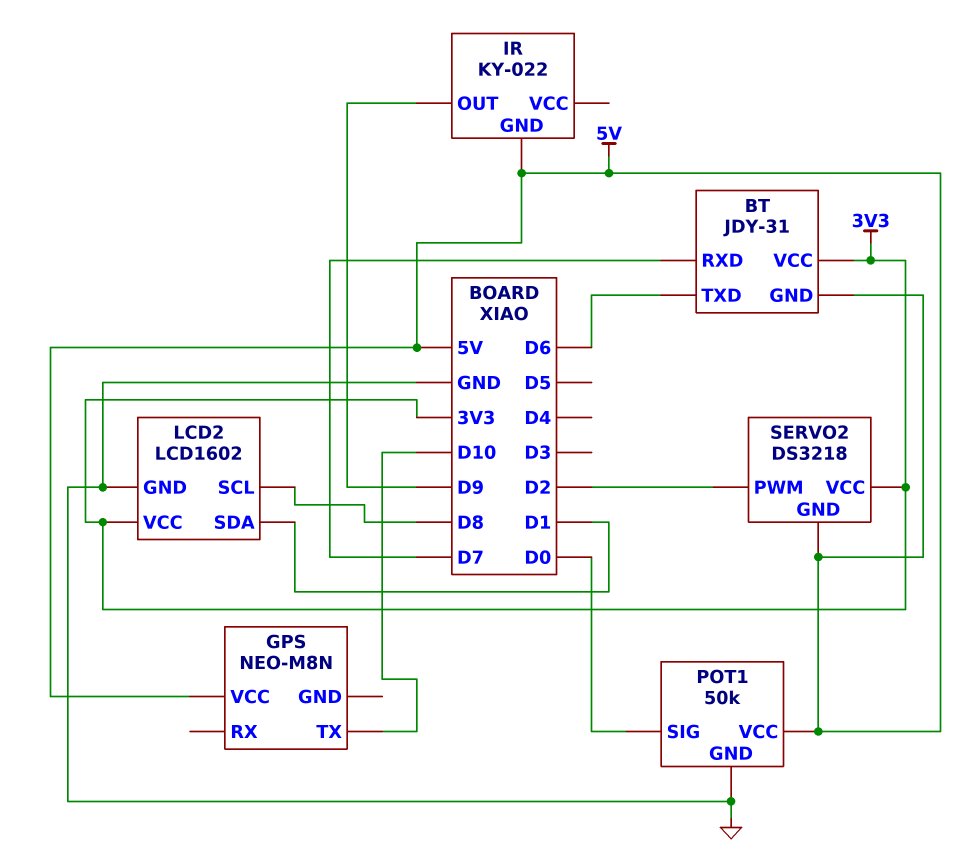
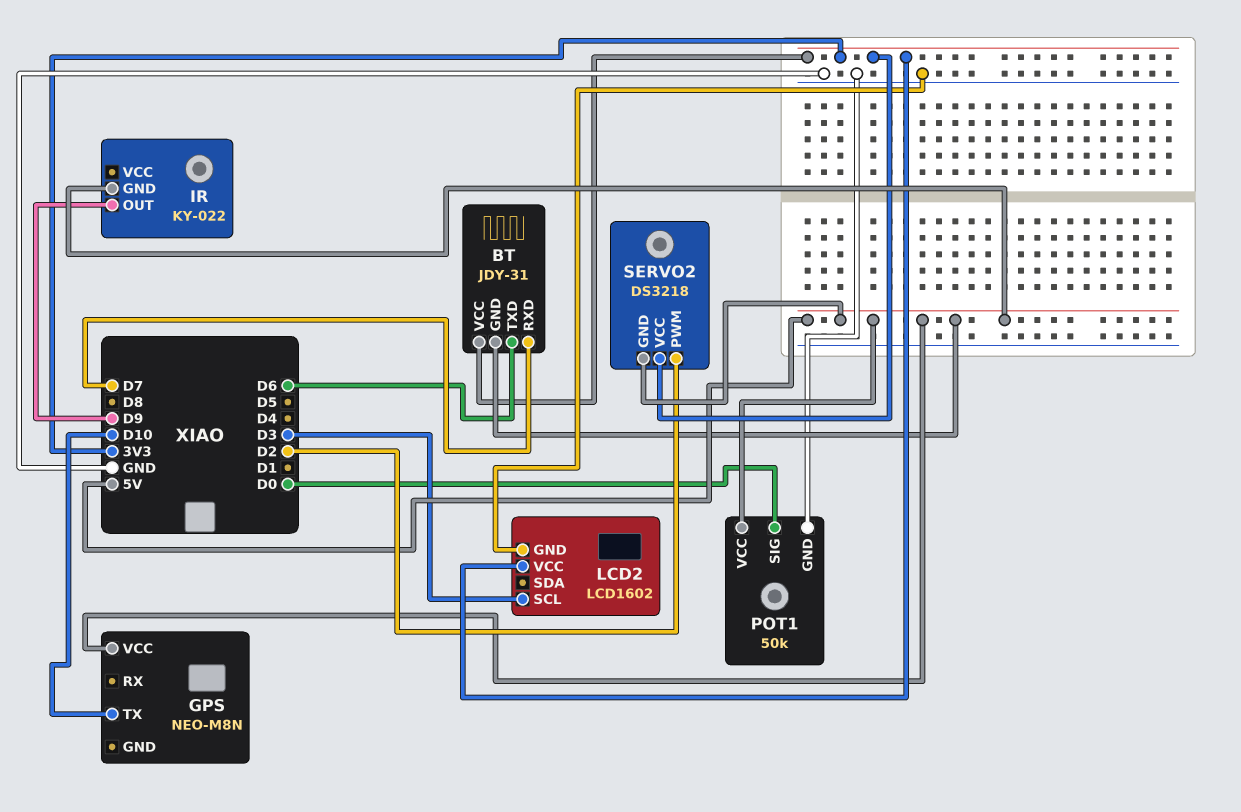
LCD2 pin SCL: D8 -> D3
LCD2 pin SDA: D1 -> none

